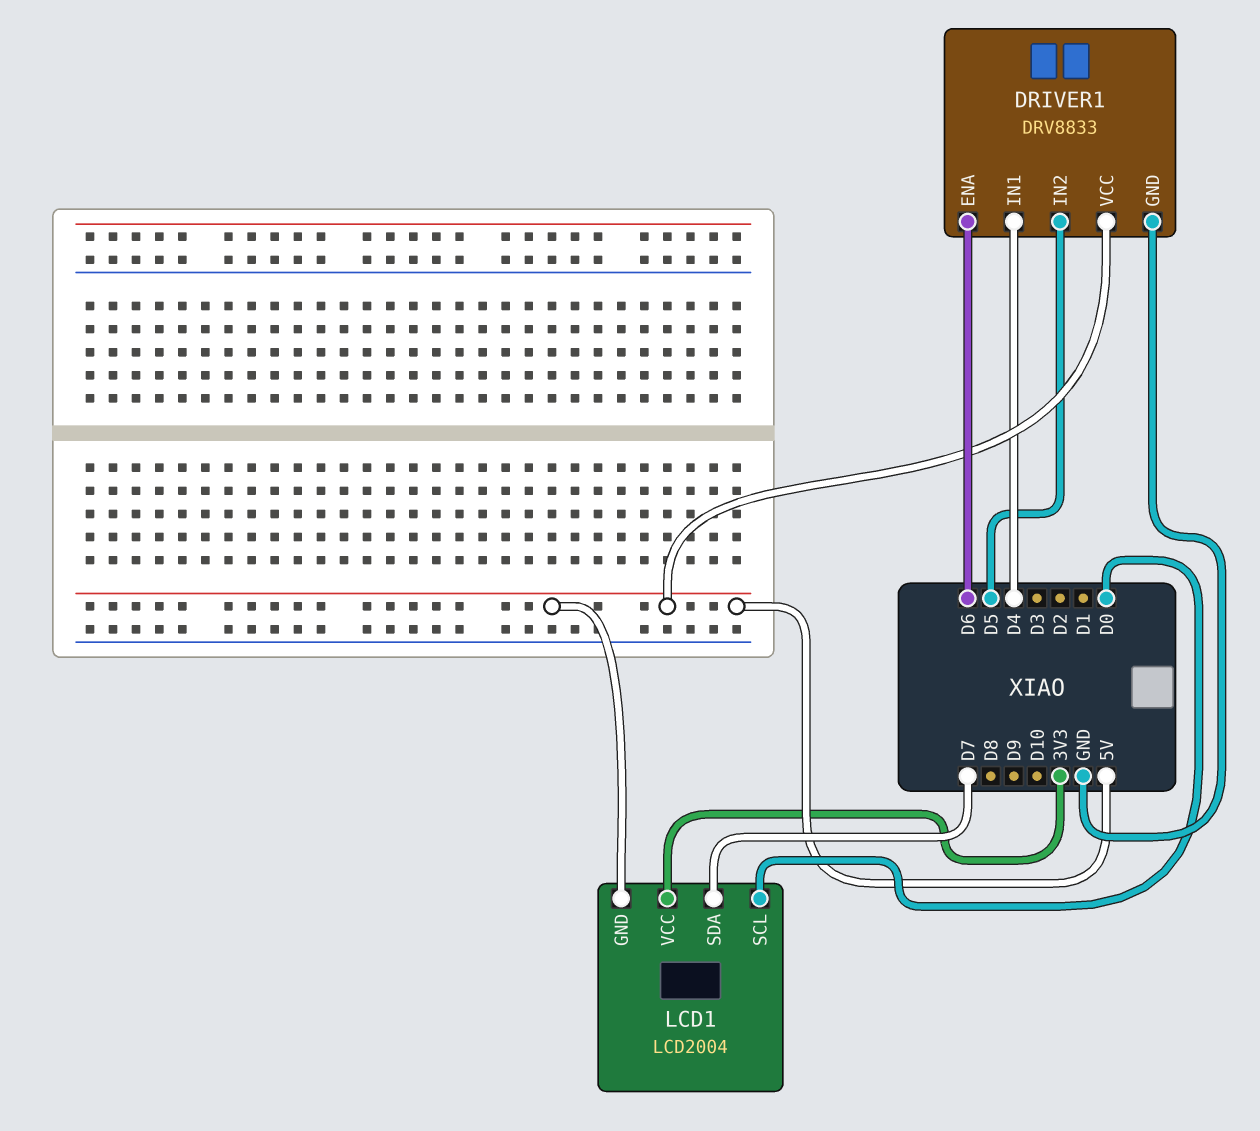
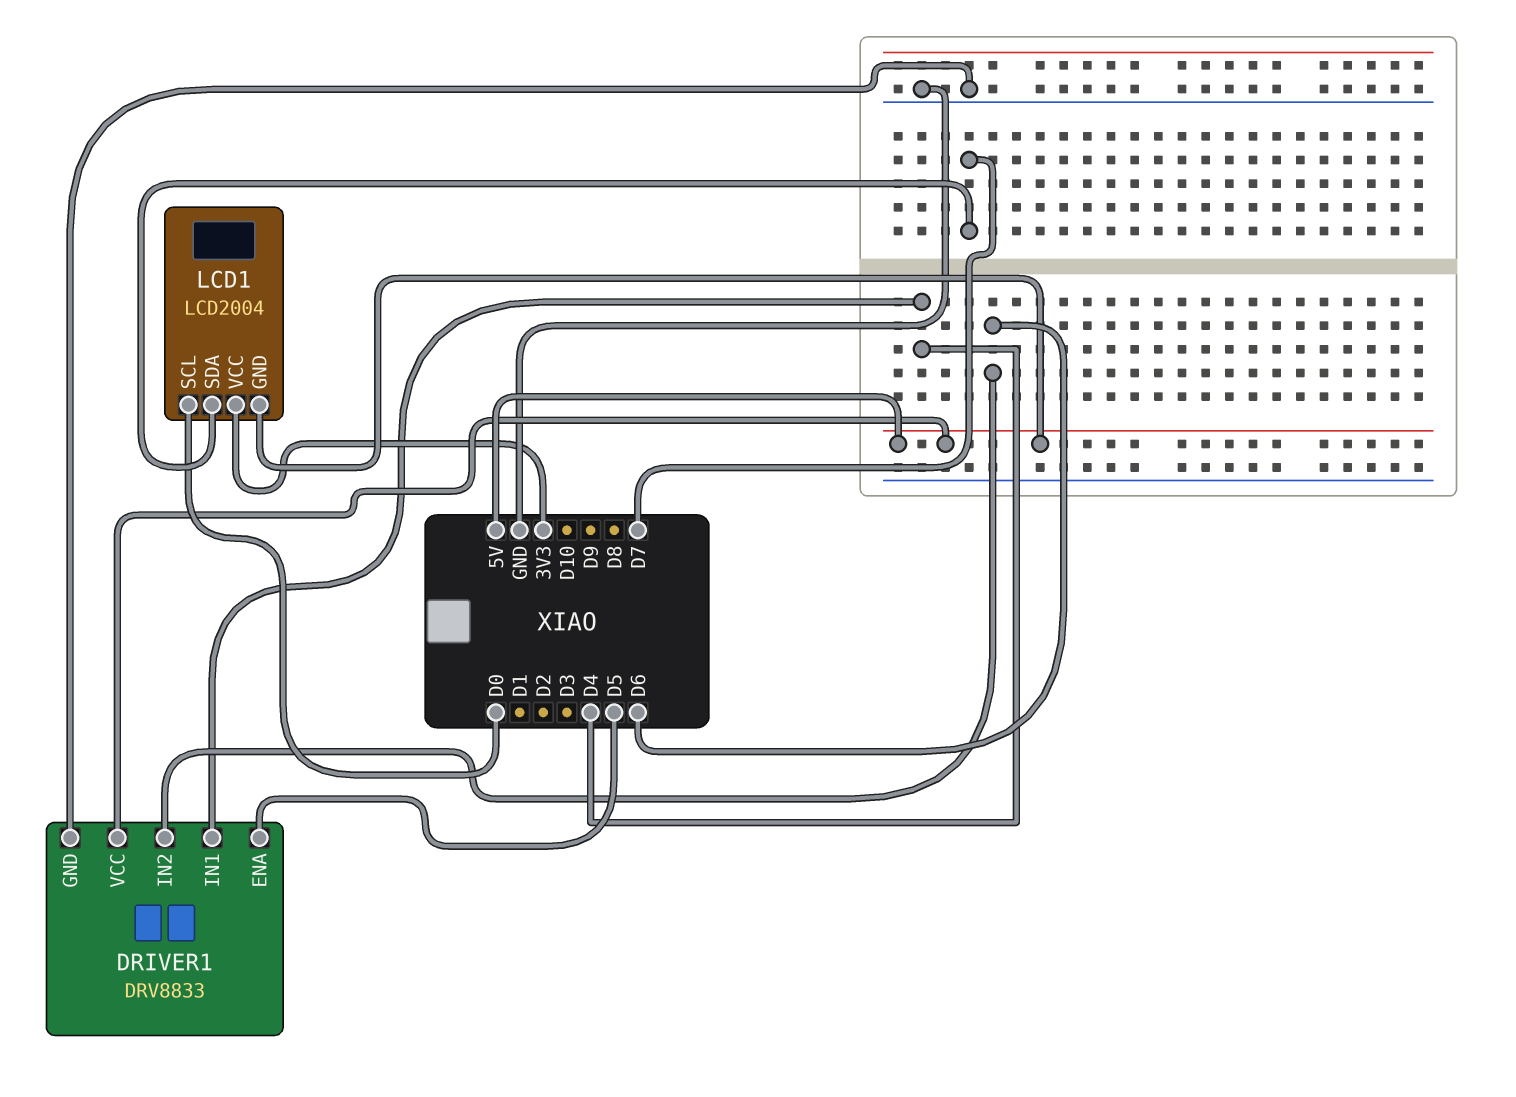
DRIVER1 pin ENA: D6 -> D5
DRIVER1 pin IN2: D5 -> D6

